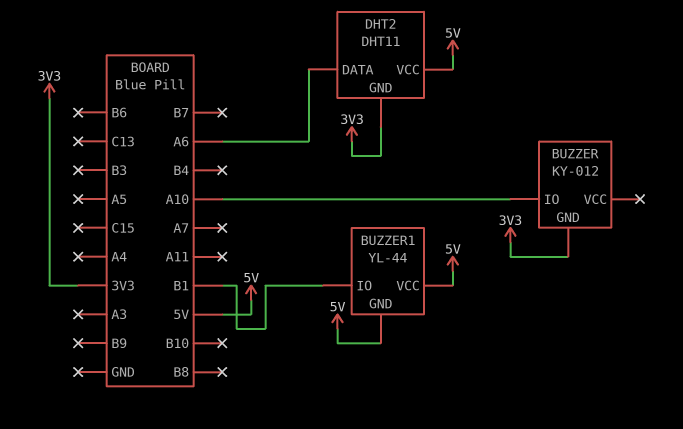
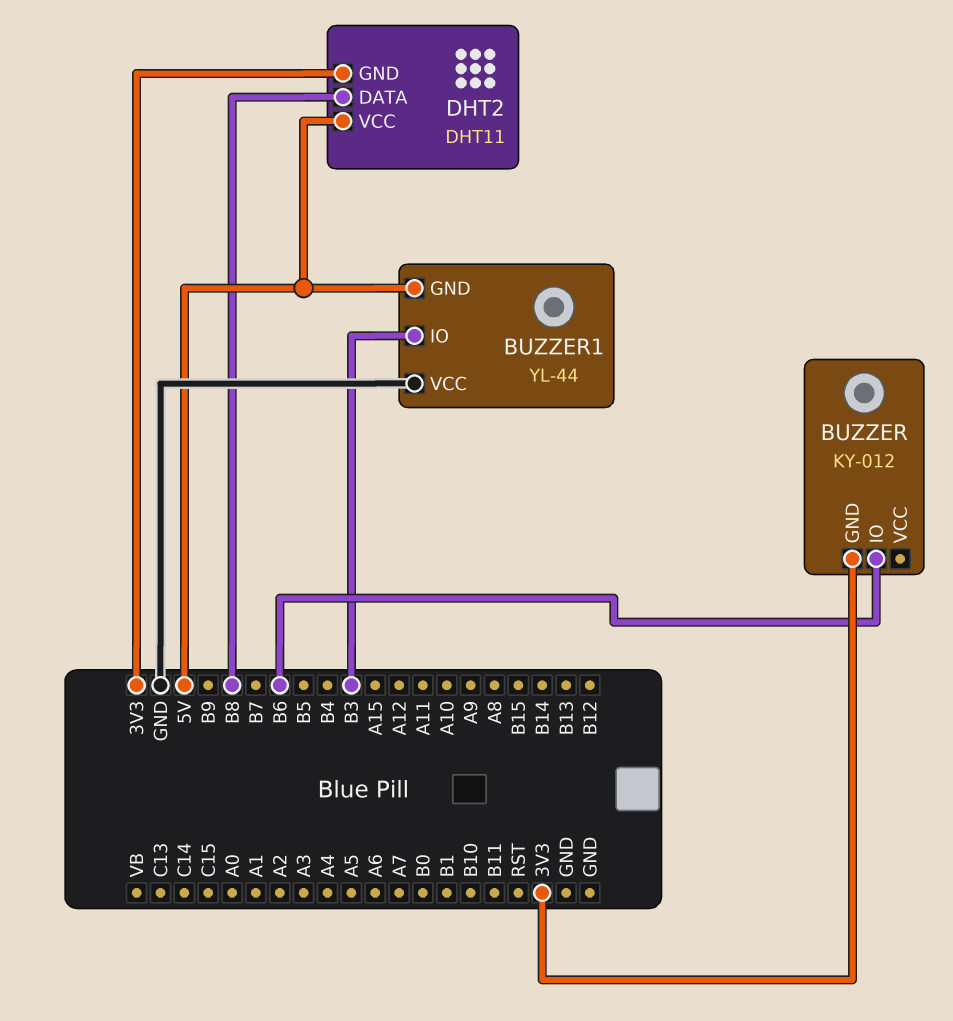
BUZZER pin IO: A10 -> B6
BUZZER1 pin IO: B1 -> B3
BUZZER1 pin VCC: 5V -> GND
DHT2 pin DATA: A6 -> B8

